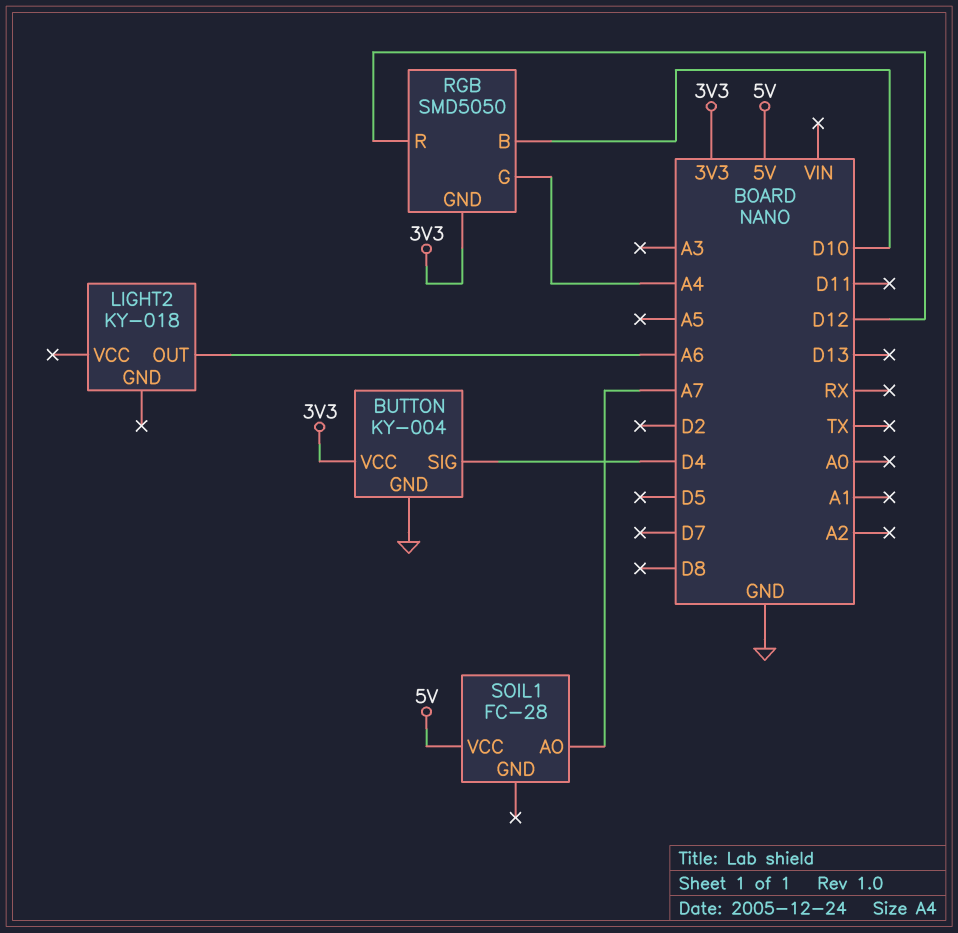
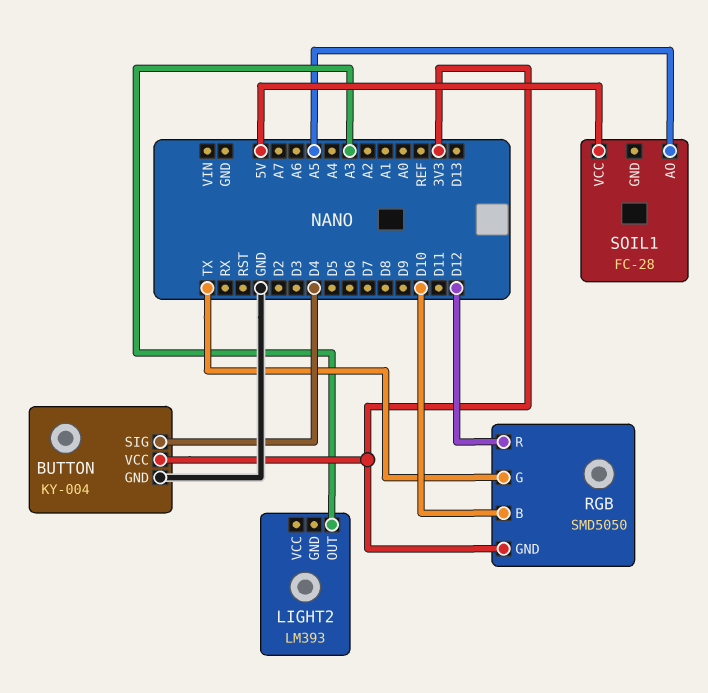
LIGHT2: KY-018 -> LM393
LIGHT2 pin OUT: A6 -> A3
RGB pin G: A4 -> TX
SOIL1 pin AO: A7 -> A5

